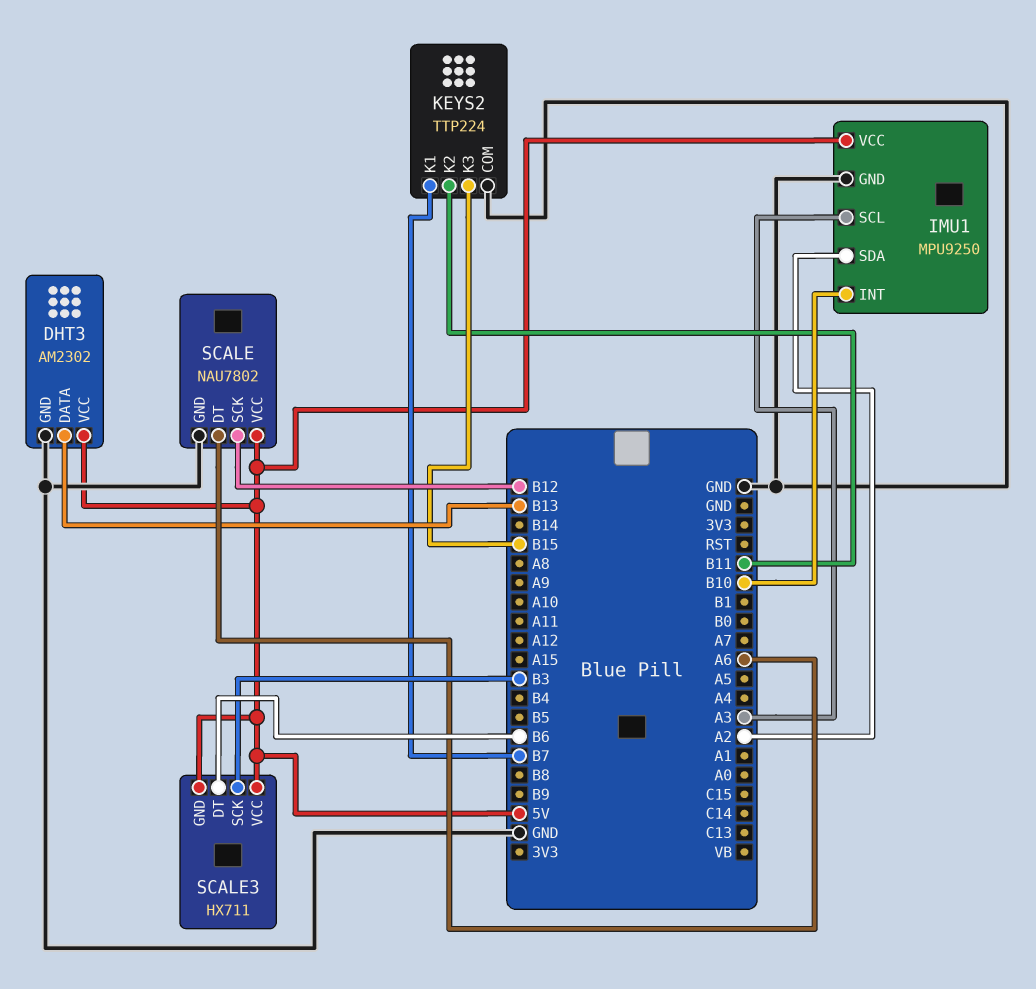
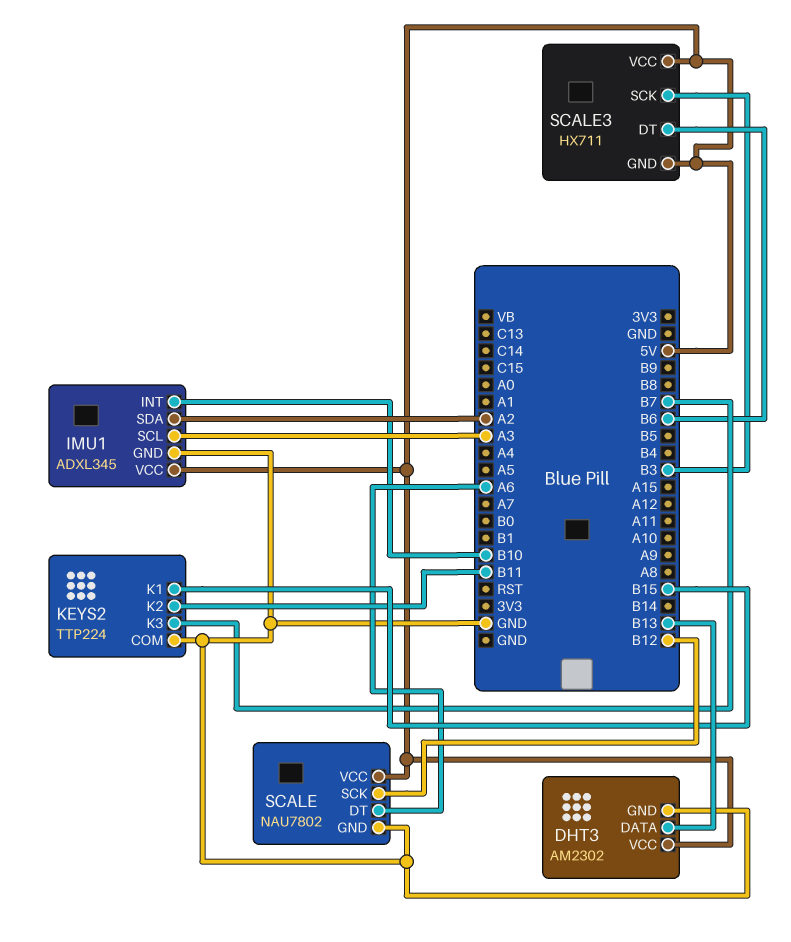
IMU1: MPU9250 -> ADXL345
KEYS2 pin K1: B7 -> B15
KEYS2 pin K3: B15 -> B7

